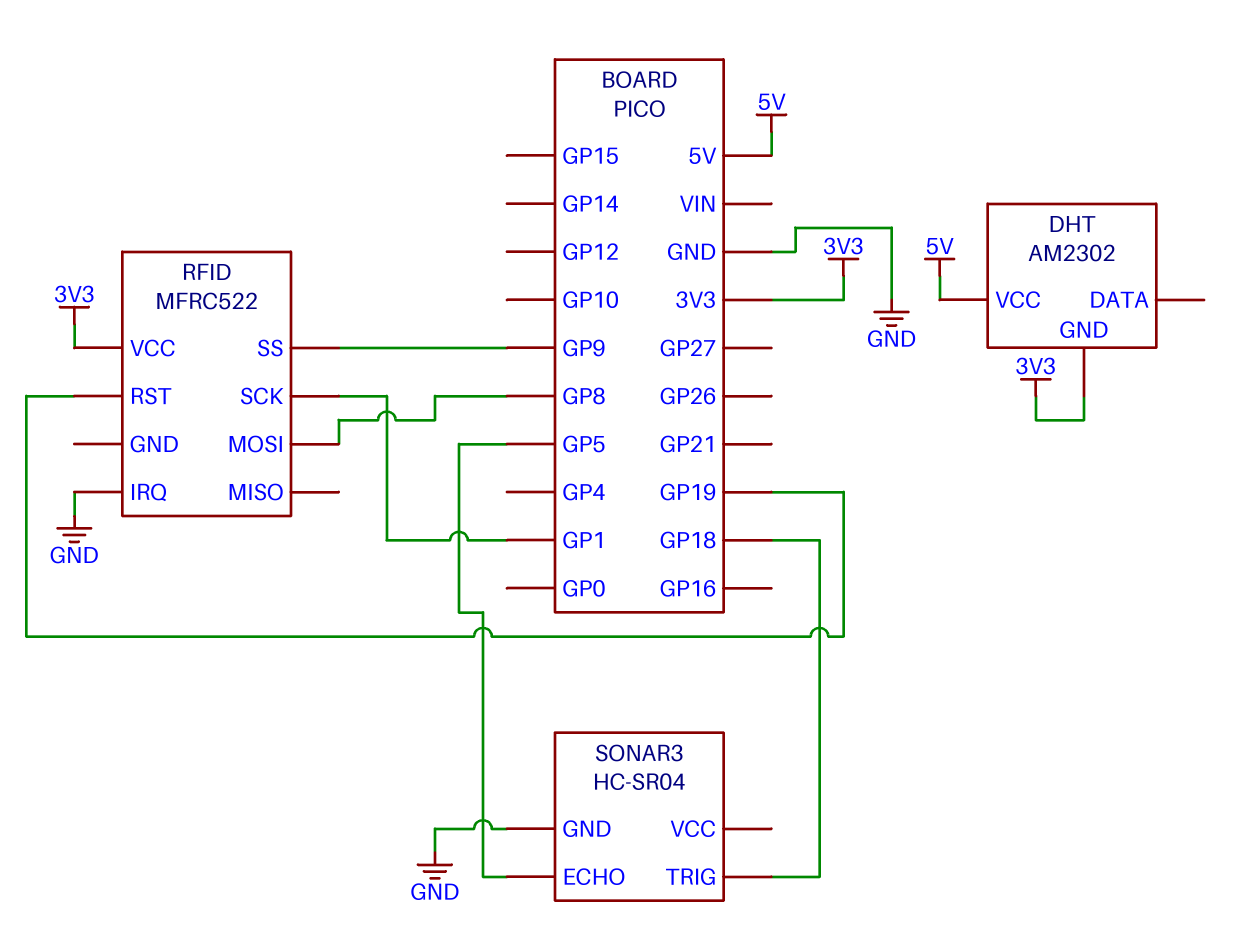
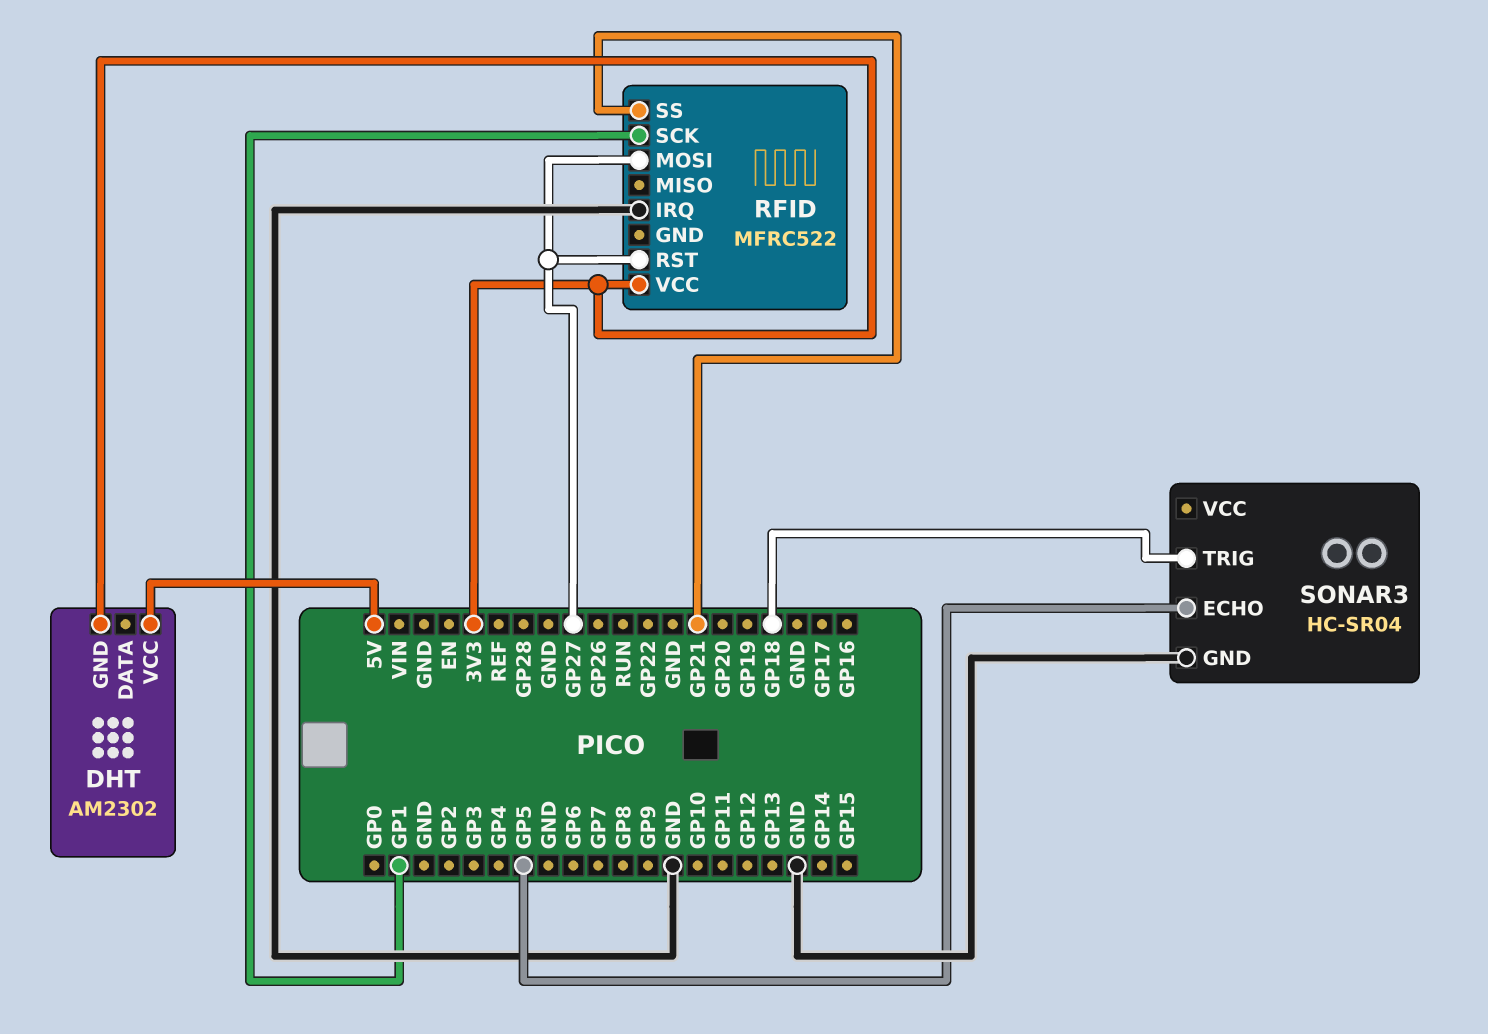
RFID pin MOSI: GP8 -> GP27
RFID pin RST: GP19 -> GP27
RFID pin SS: GP9 -> GP21

